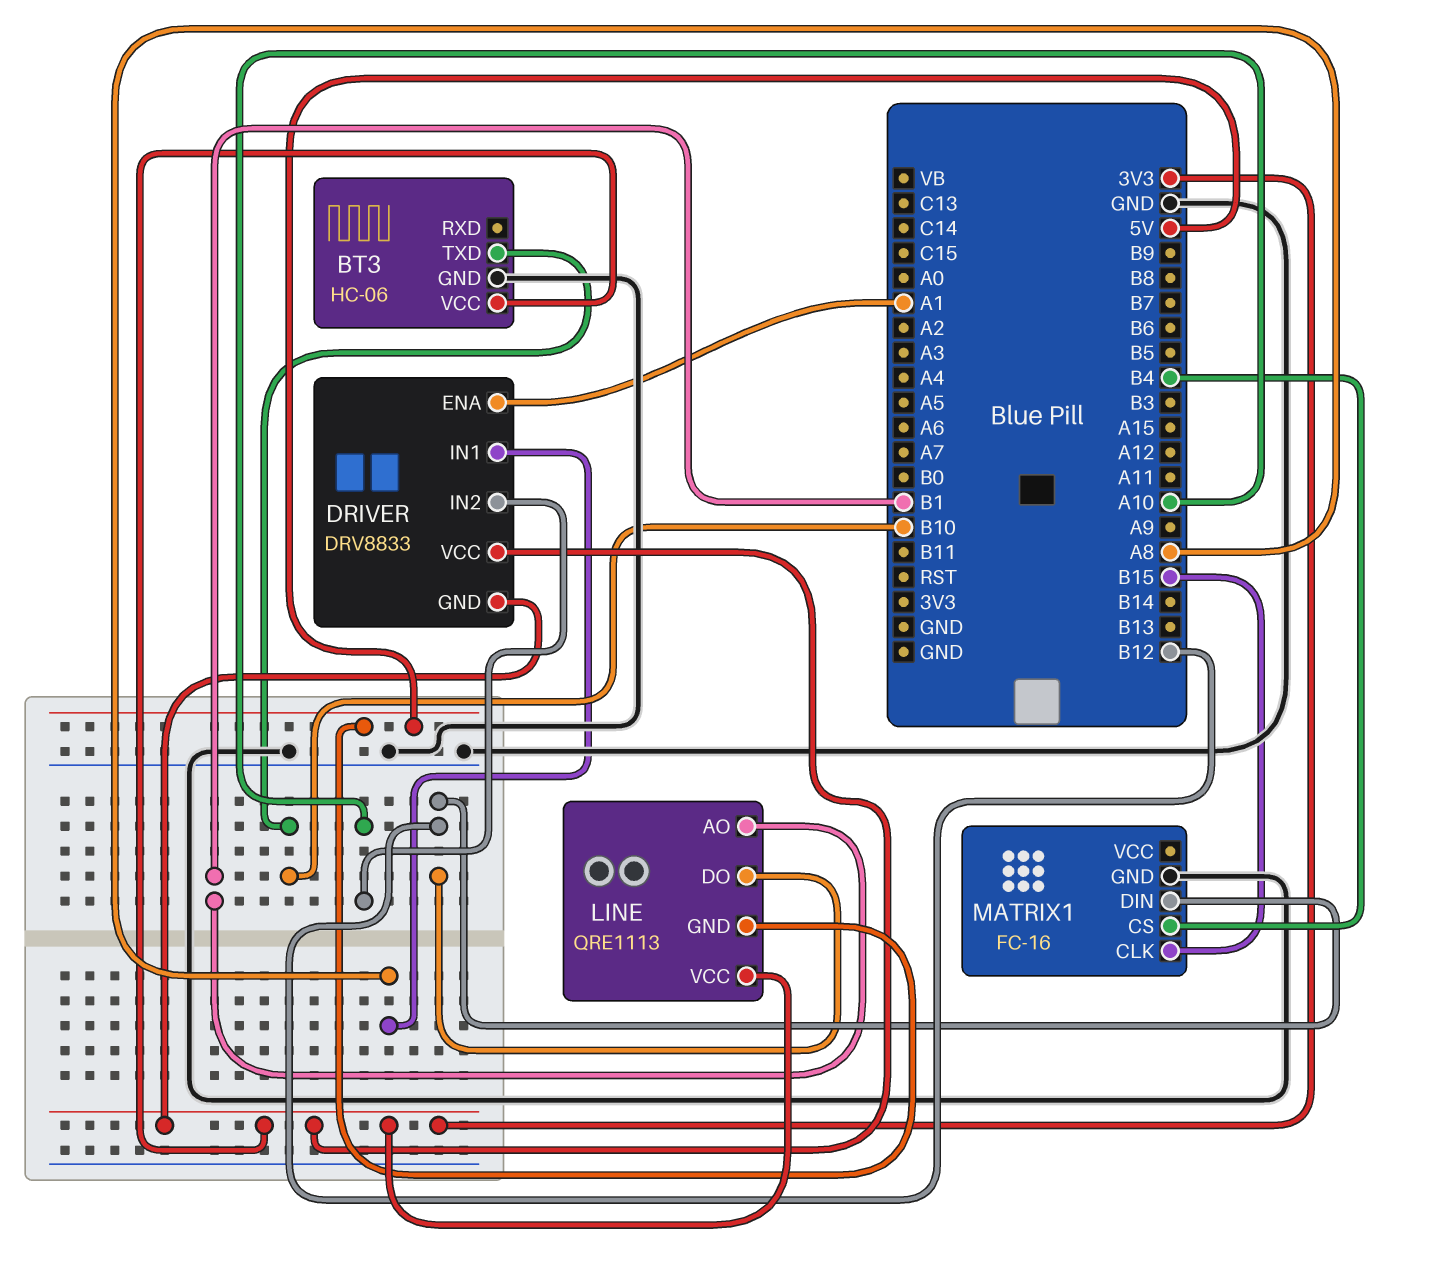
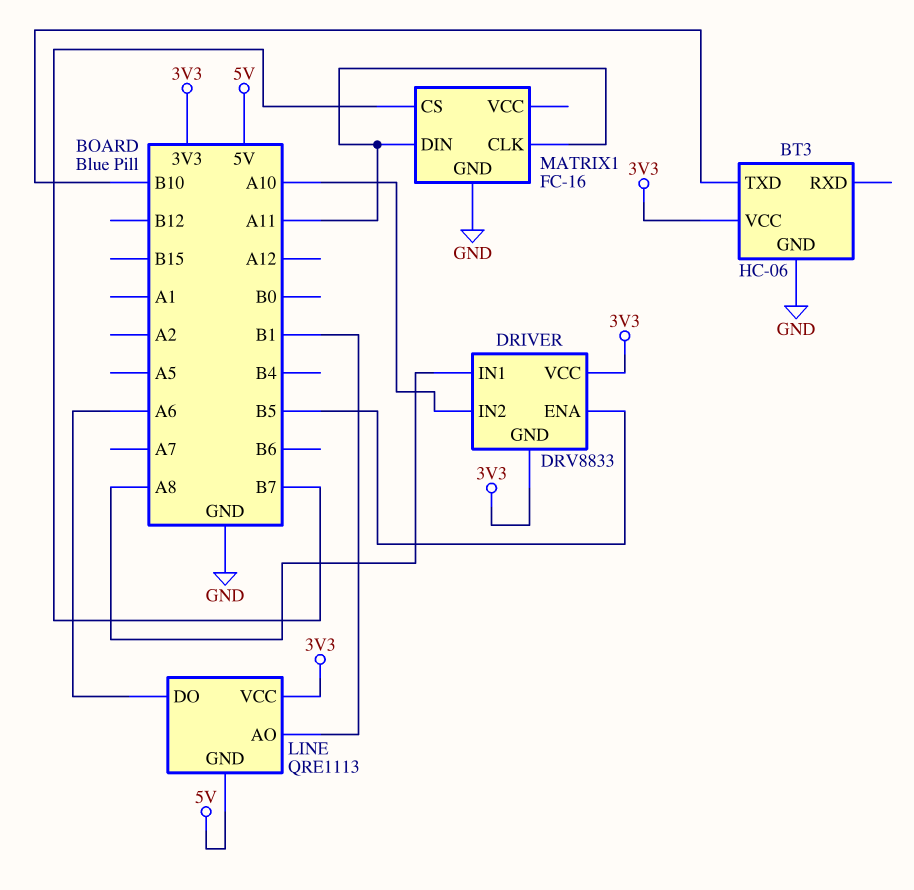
DRIVER pin ENA: A1 -> B5
LINE pin DO: B12 -> A6
MATRIX1 pin CLK: B15 -> A11
MATRIX1 pin CS: B4 -> B7
MATRIX1 pin DIN: B12 -> A11

